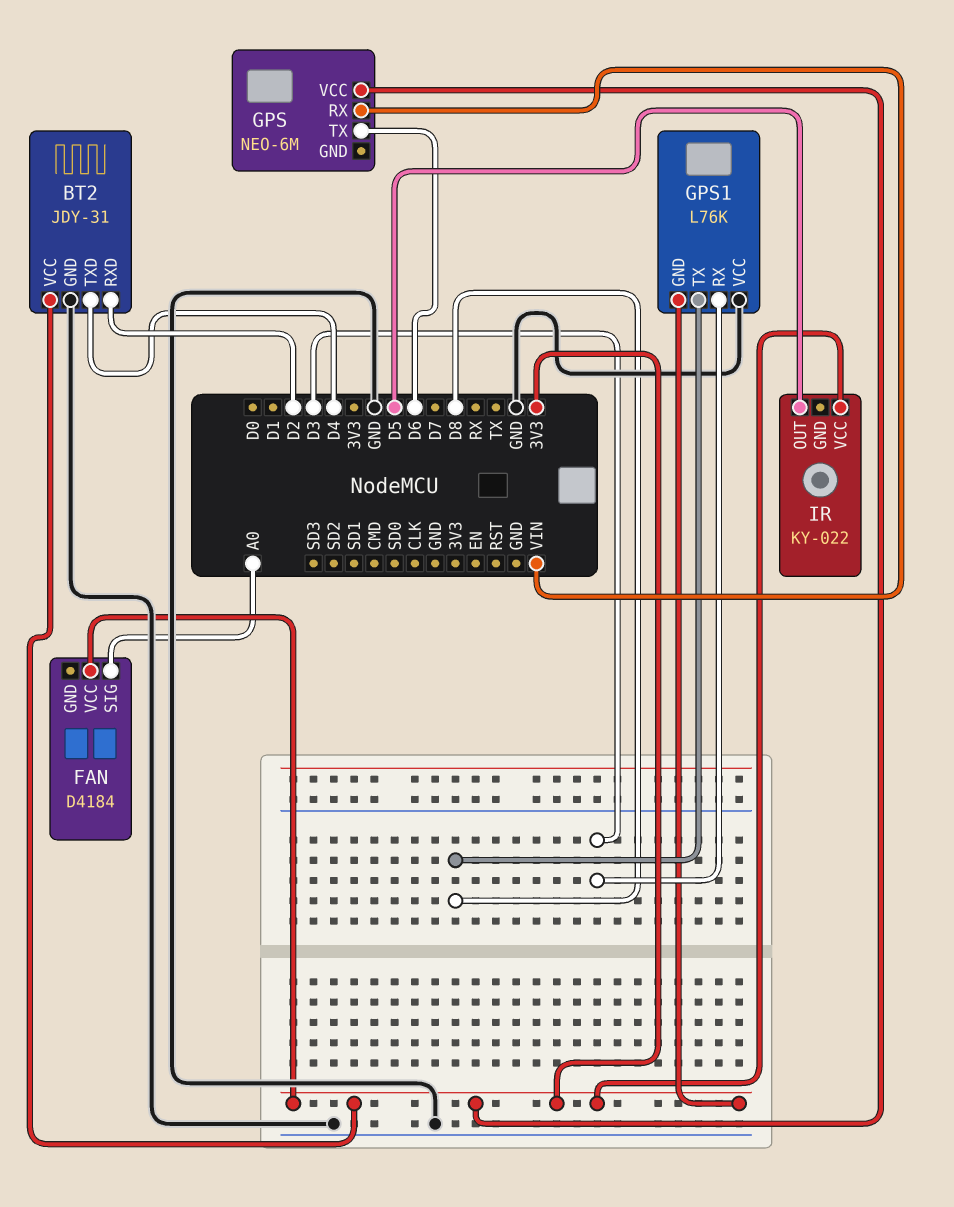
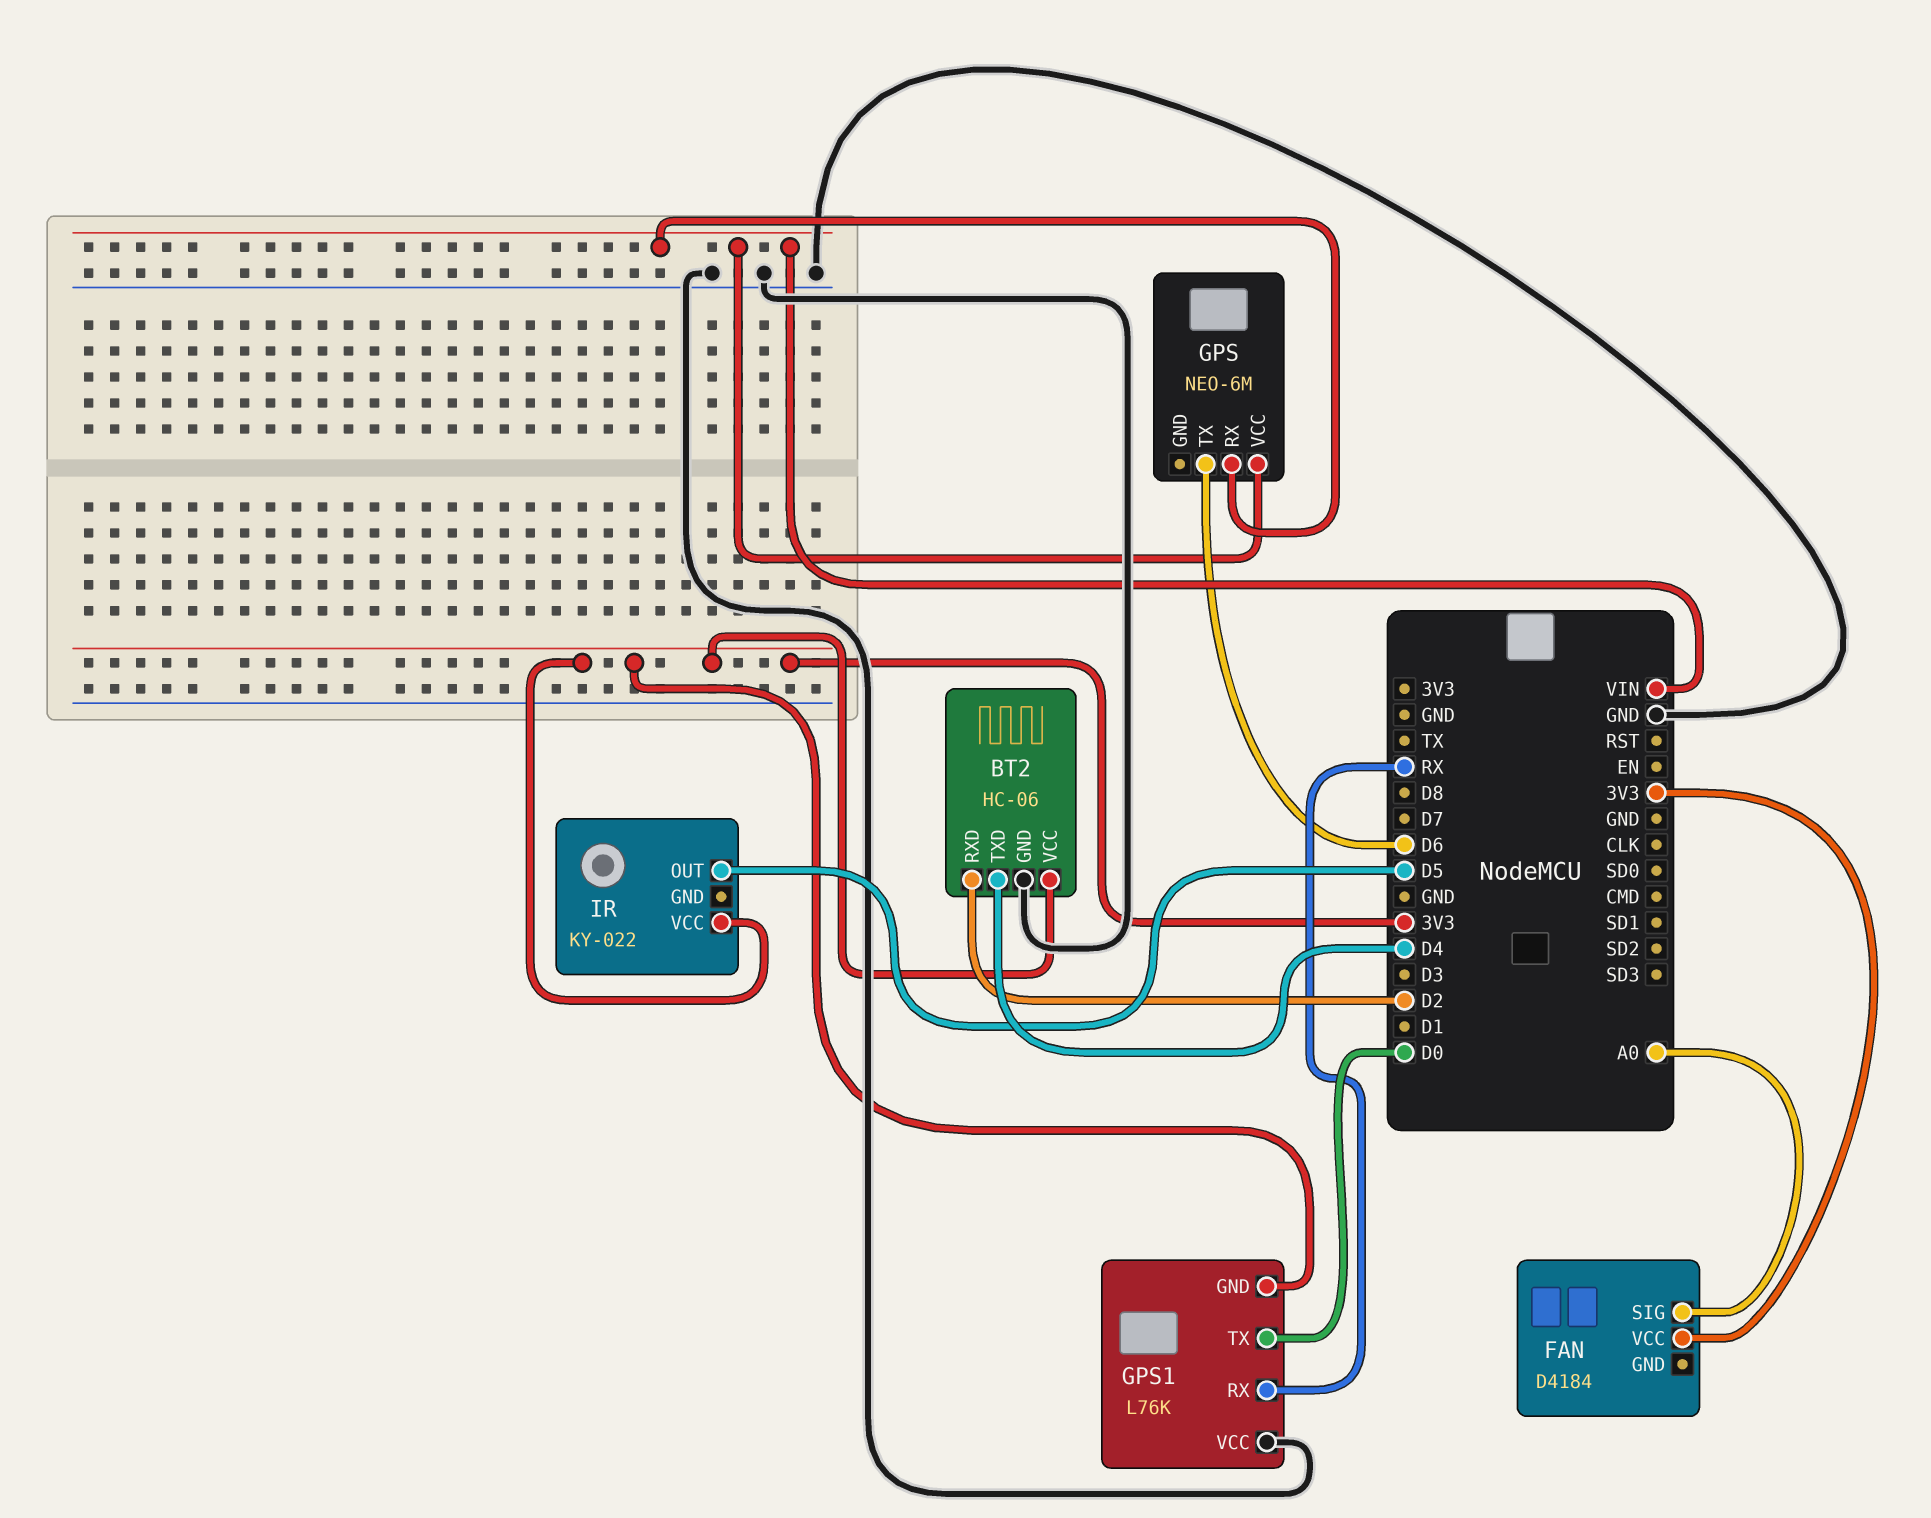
BT2: JDY-31 -> HC-06
GPS pin VCC: 3V3 -> VIN
GPS1 pin RX: D3 -> RX
GPS1 pin TX: D8 -> D0

